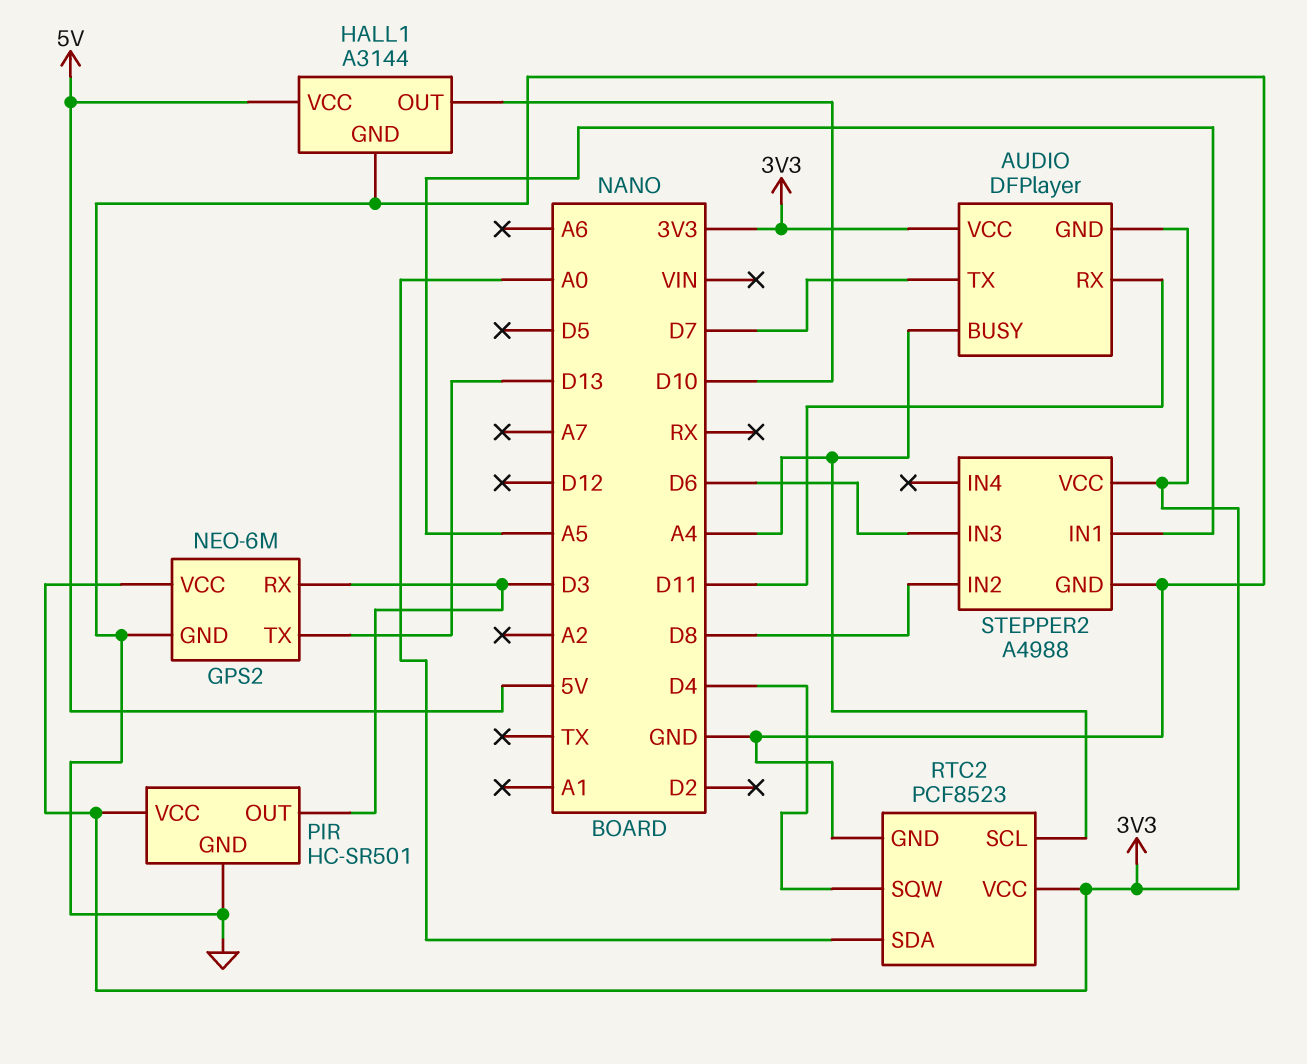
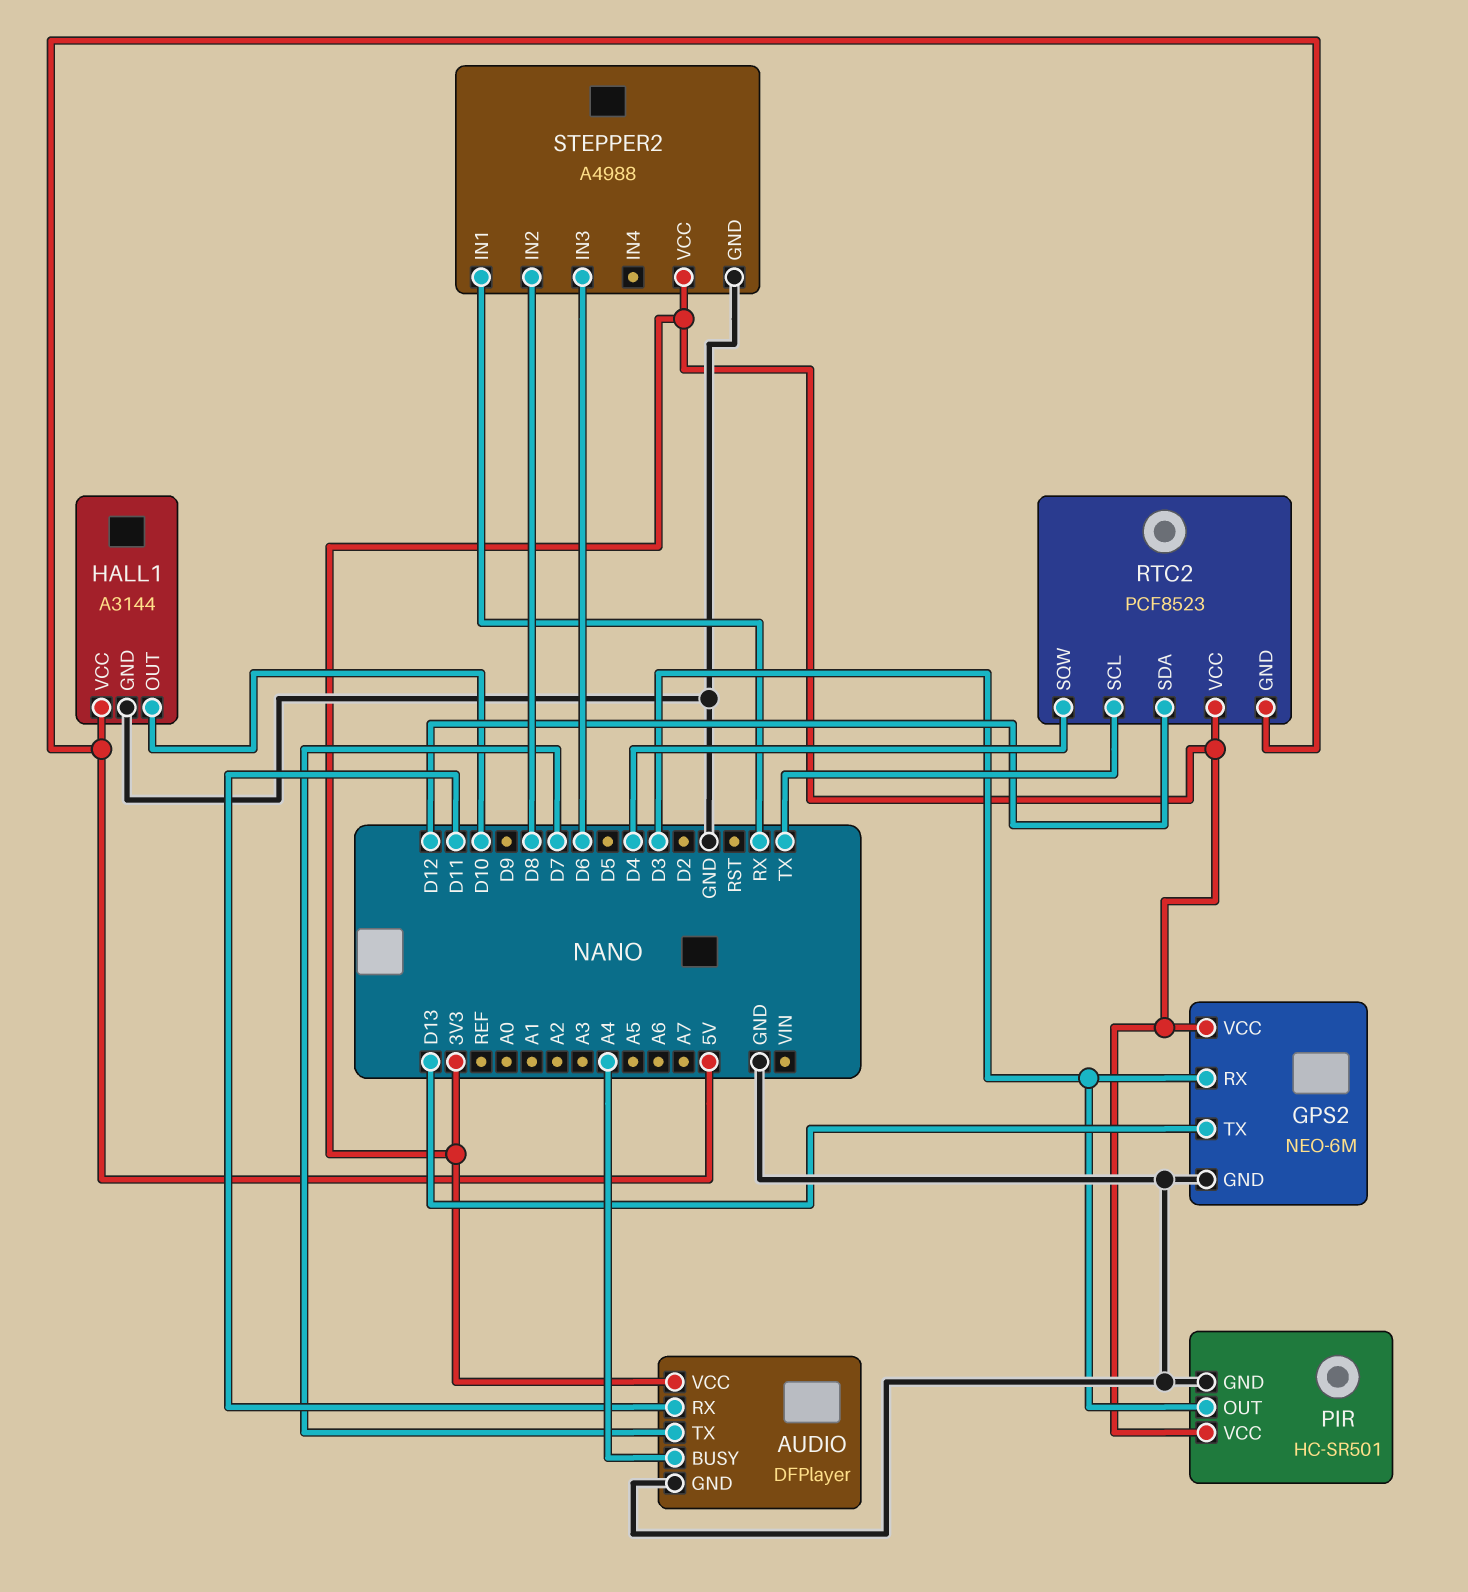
AUDIO pin GND: 3V3 -> GND
RTC2 pin GND: GND -> 5V
RTC2 pin SCL: A4 -> TX
RTC2 pin SDA: A0 -> D12
STEPPER2 pin IN1: A5 -> RX

